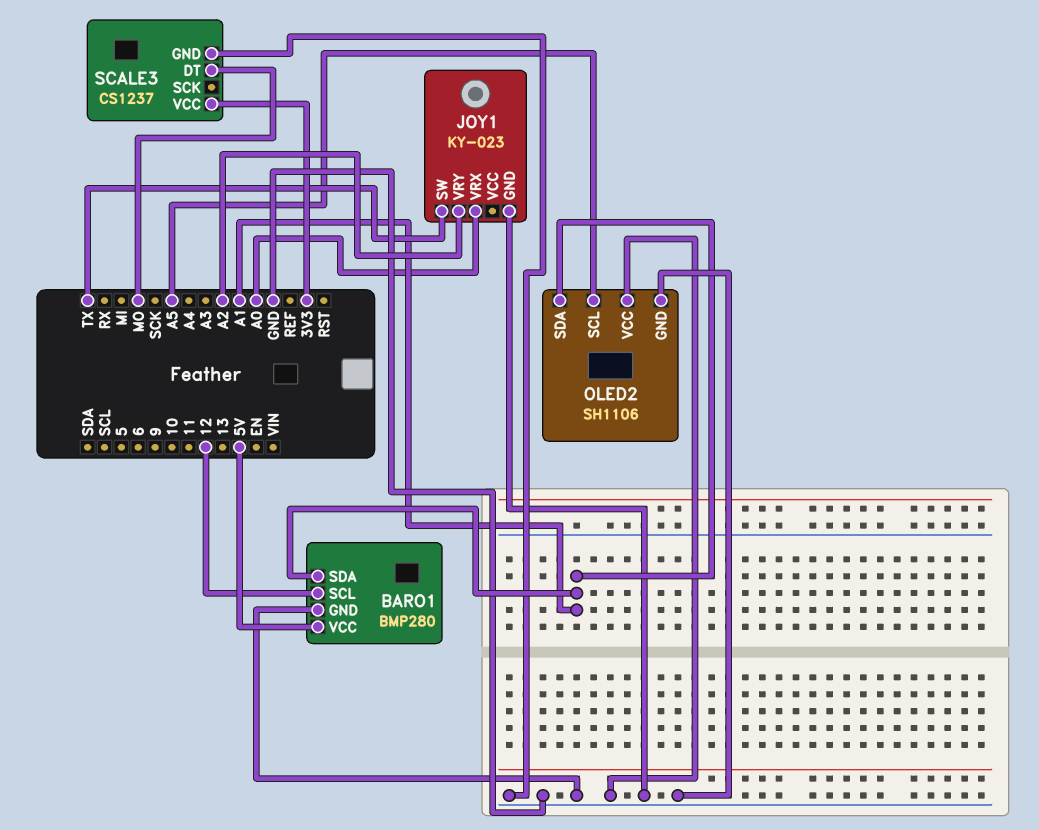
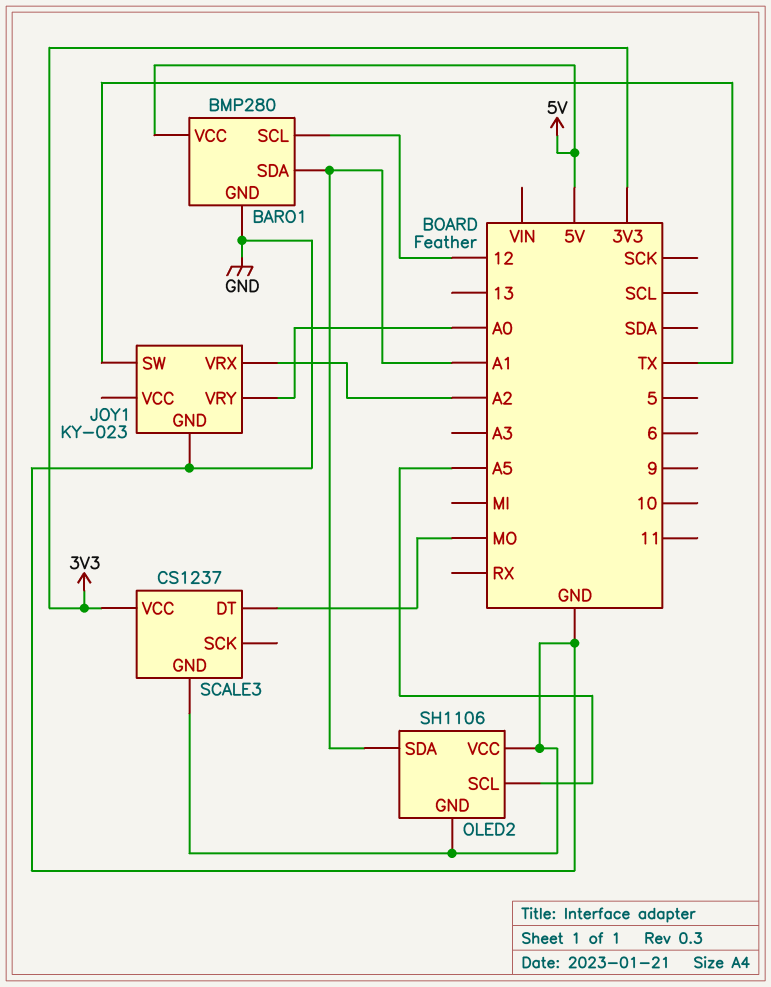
JOY1 pin VRX: A0 -> A2
JOY1 pin VRY: A2 -> A0

